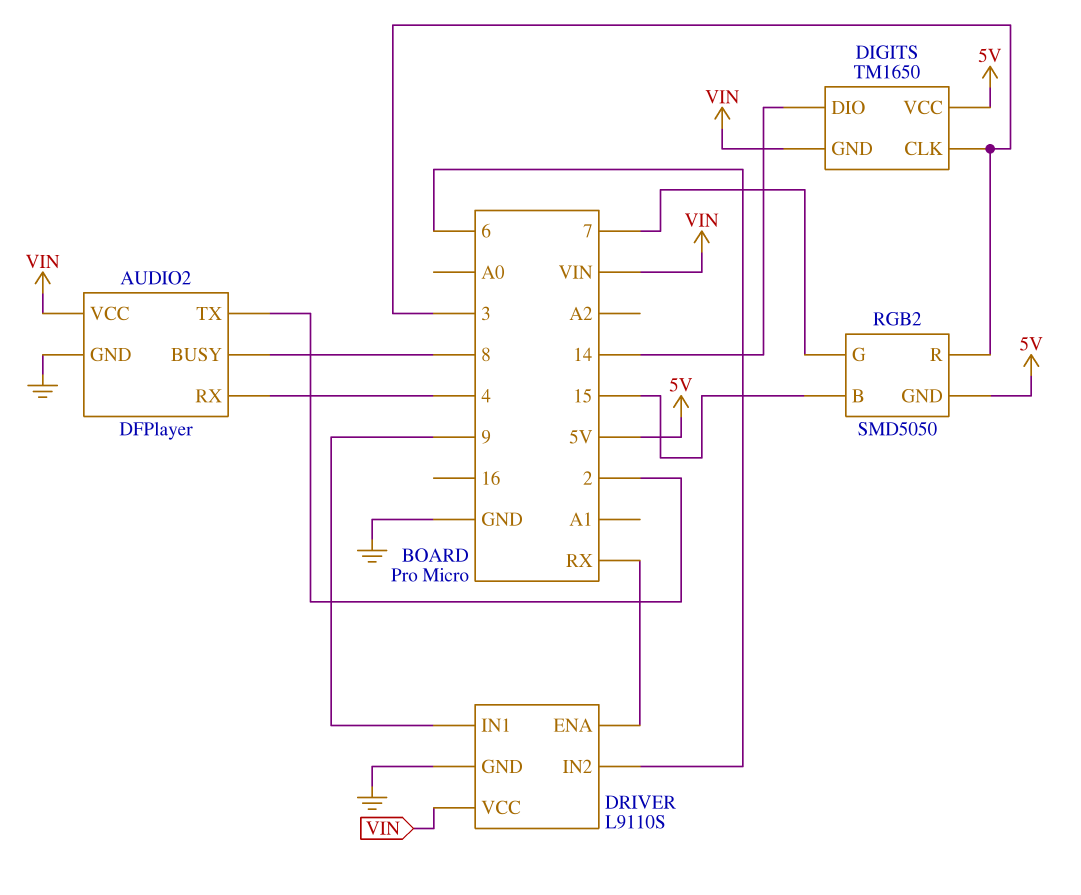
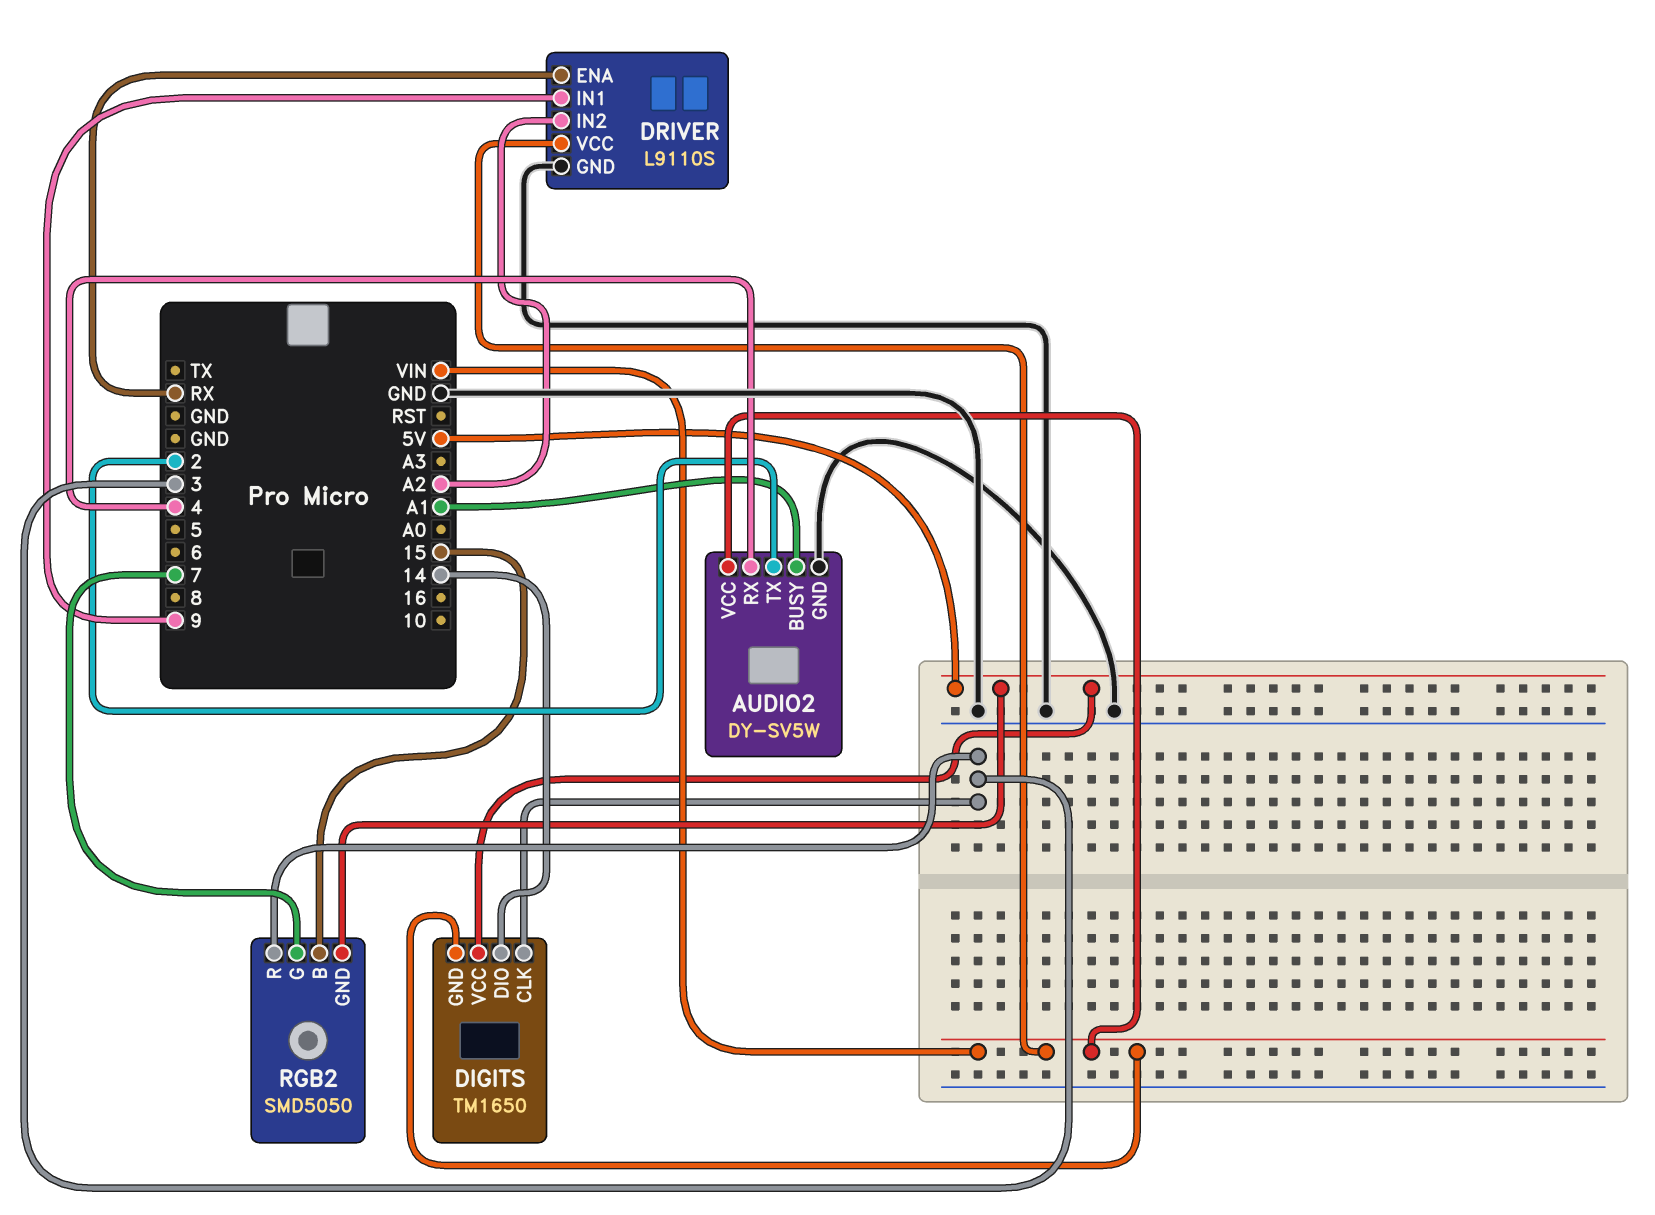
AUDIO2: DFPlayer -> DY-SV5W
AUDIO2 pin BUSY: 8 -> A1
DRIVER pin IN2: 6 -> A2

